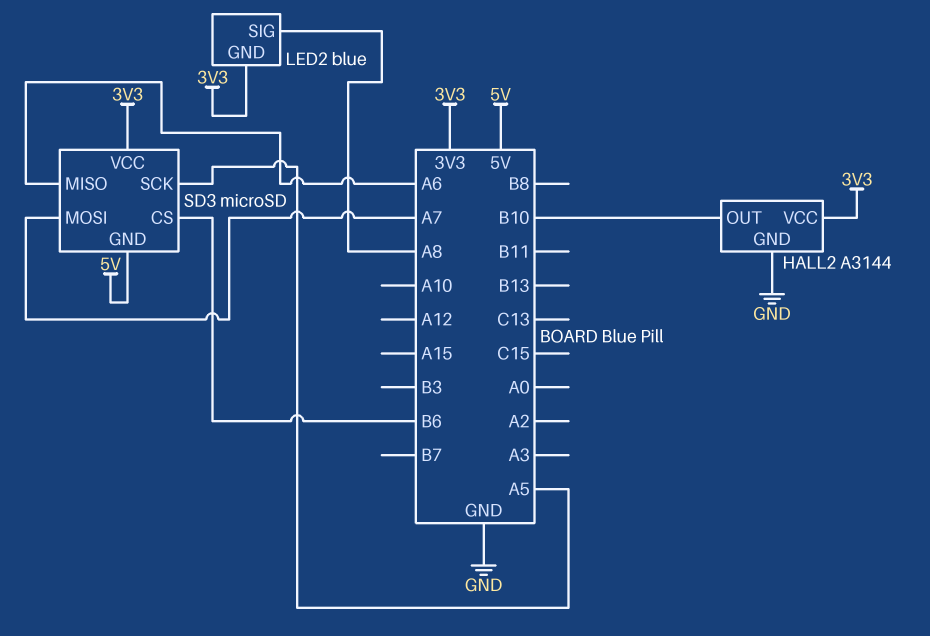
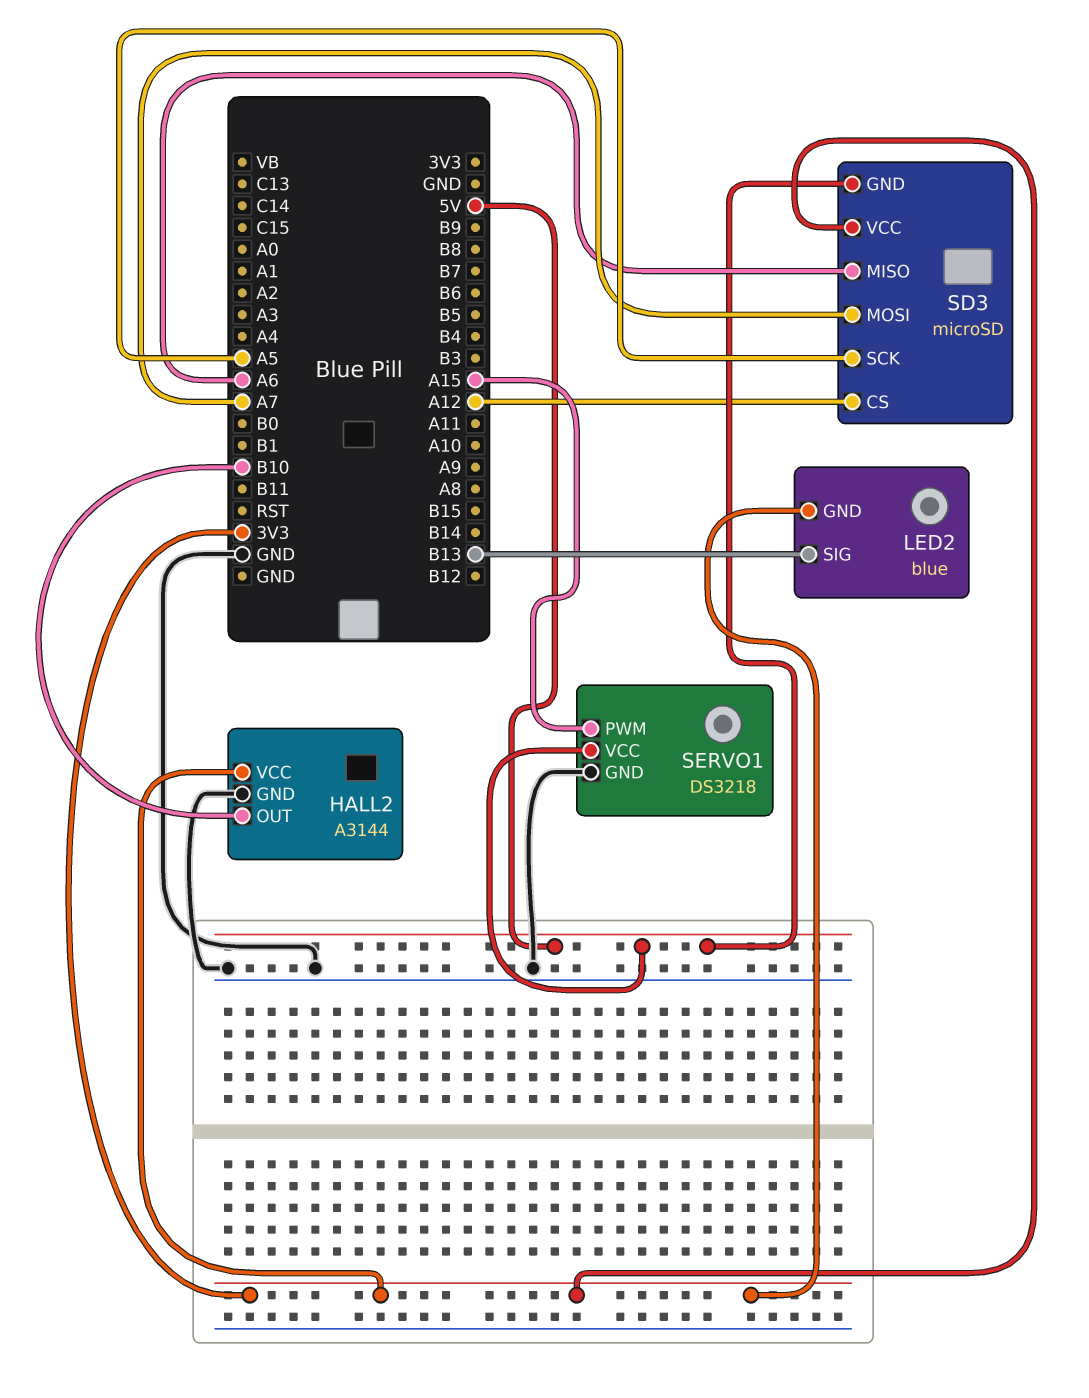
LED2 pin SIG: A8 -> B13
SD3 pin CS: B6 -> A12
SERVO1: none -> DS3218
SERVO1 pin GND: none -> GND
SERVO1 pin PWM: none -> A15
SERVO1 pin VCC: none -> 5V

